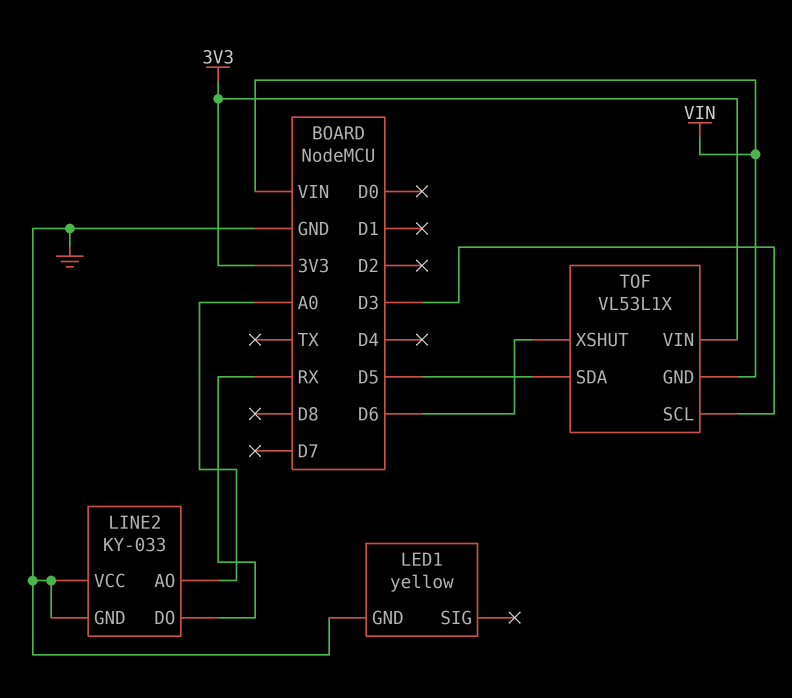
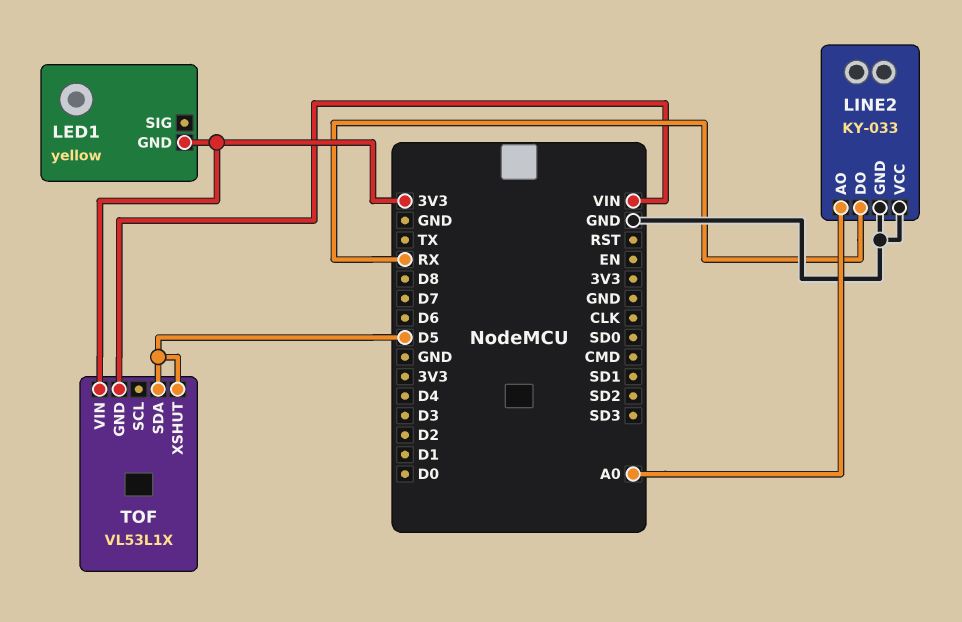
LED1 pin GND: GND -> 3V3
TOF pin SCL: D3 -> none
TOF pin XSHUT: D6 -> D5

